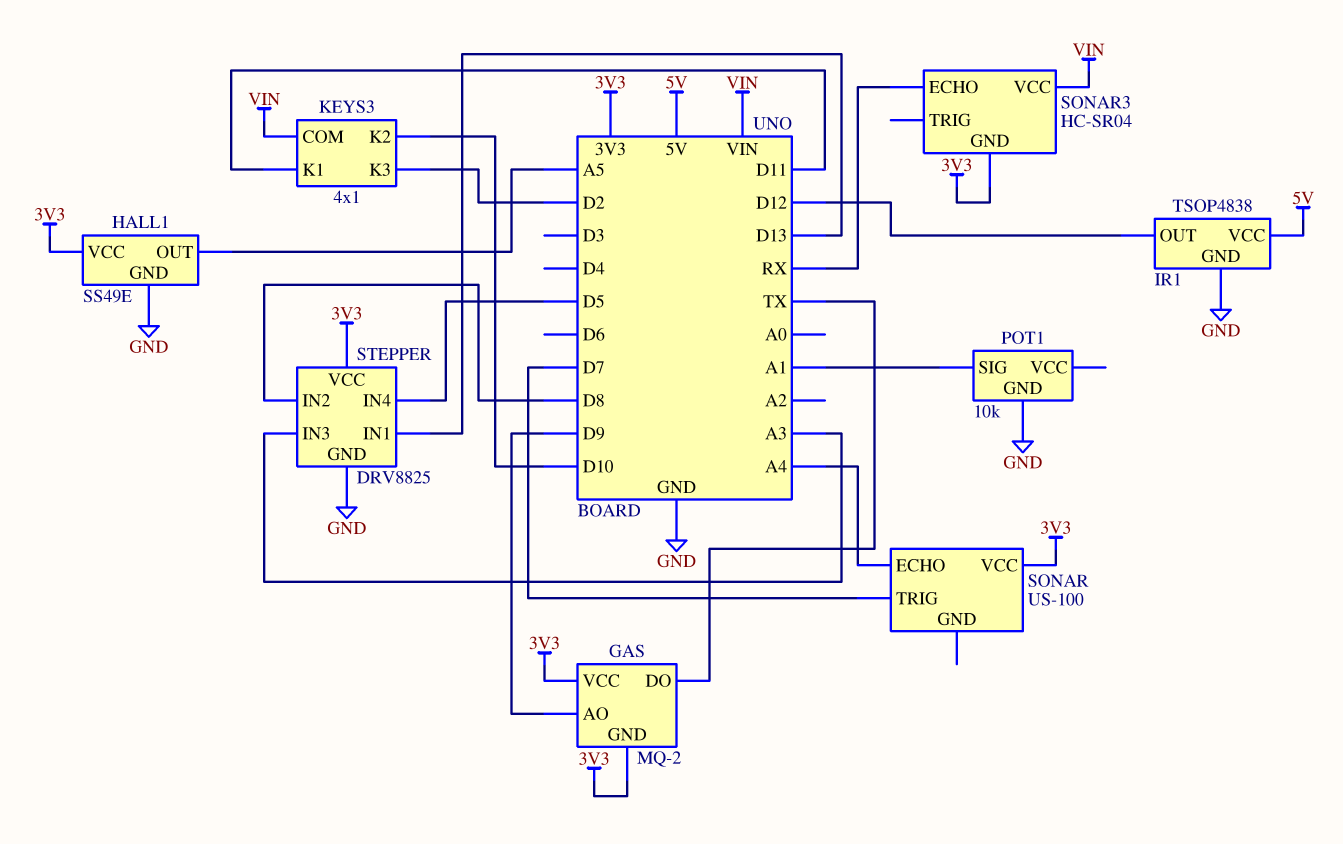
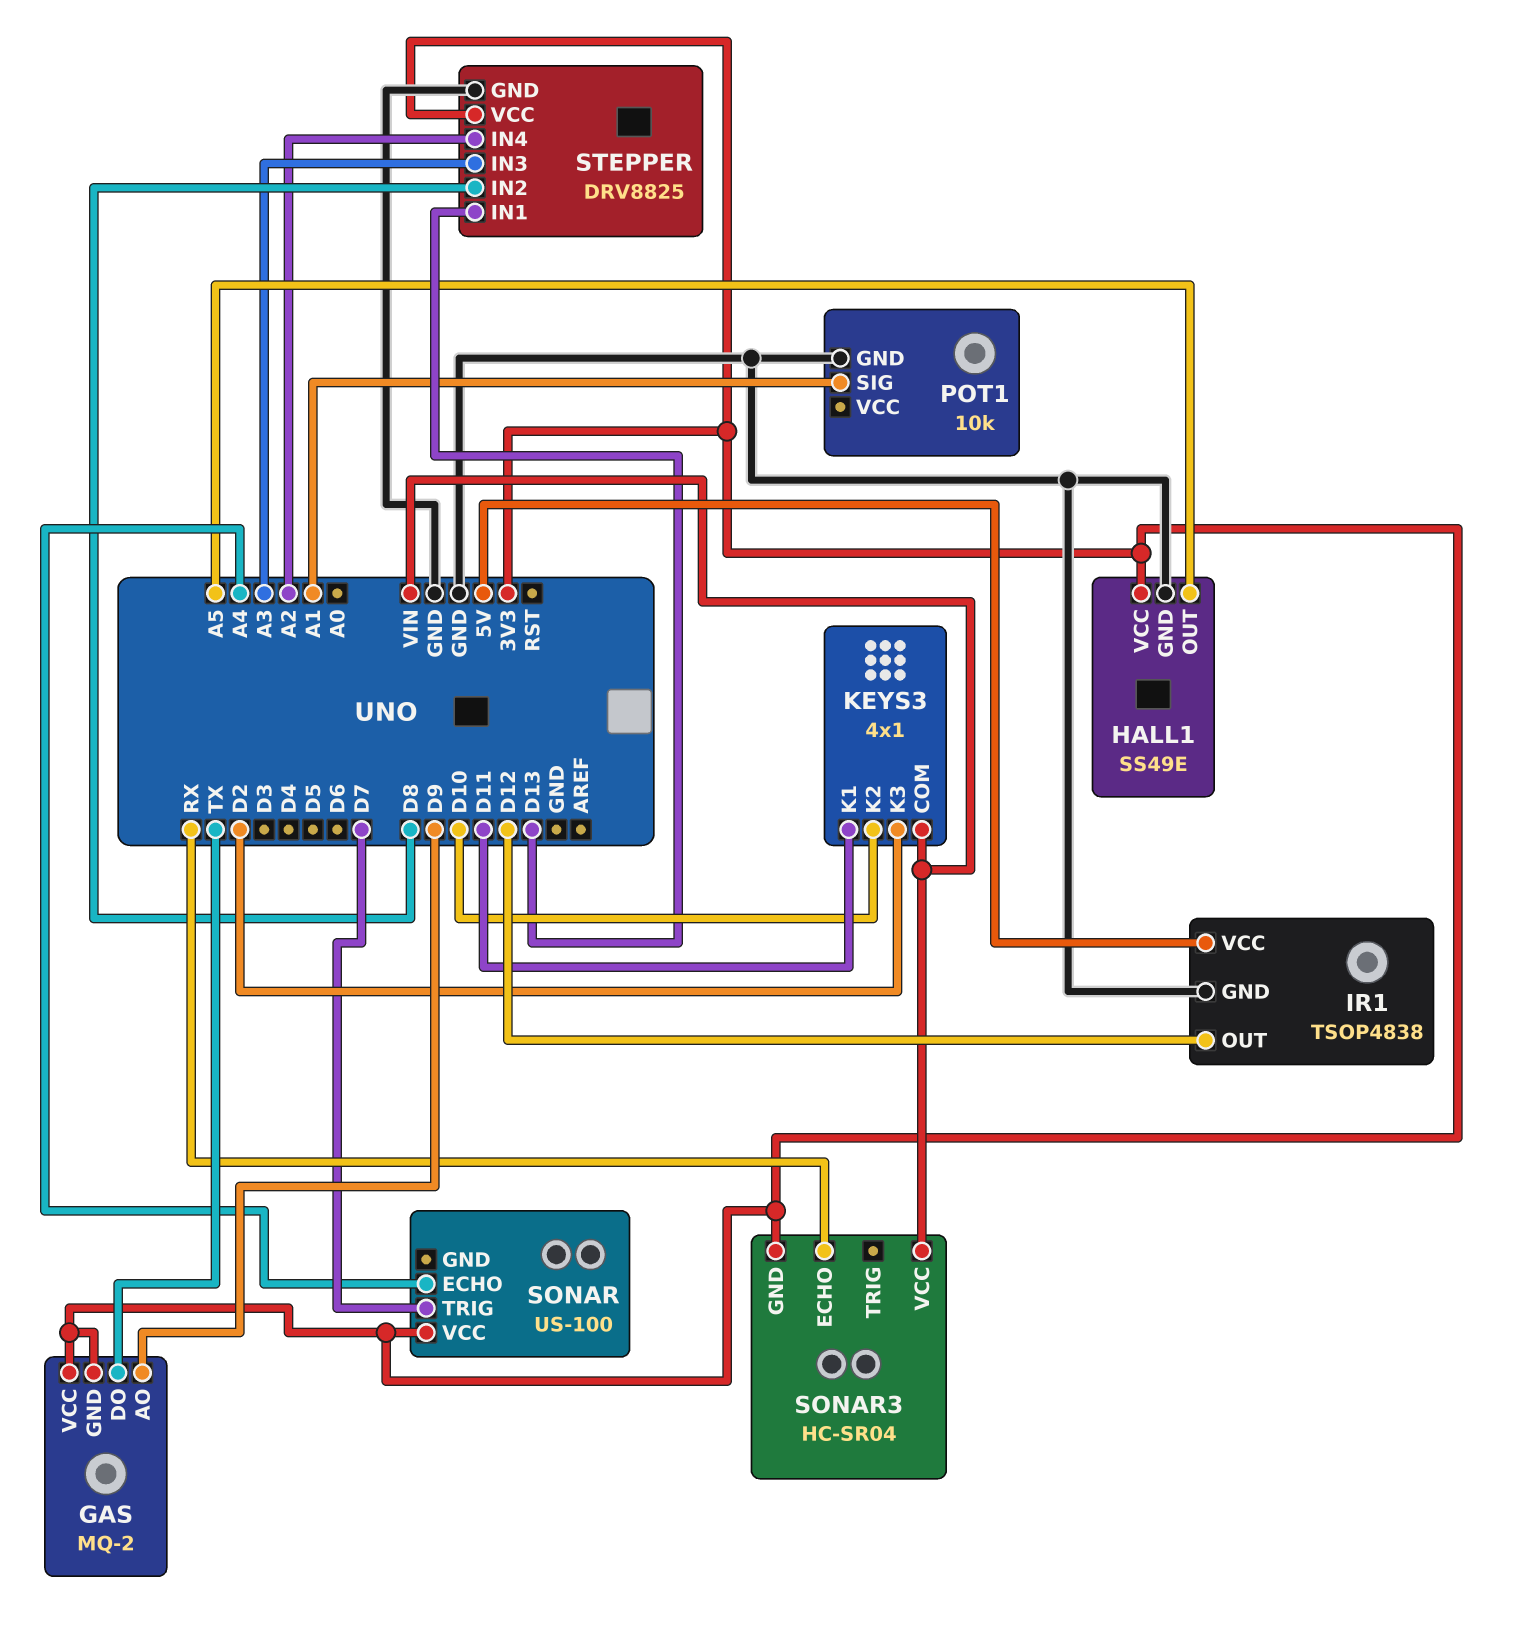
STEPPER pin IN4: D5 -> A2

